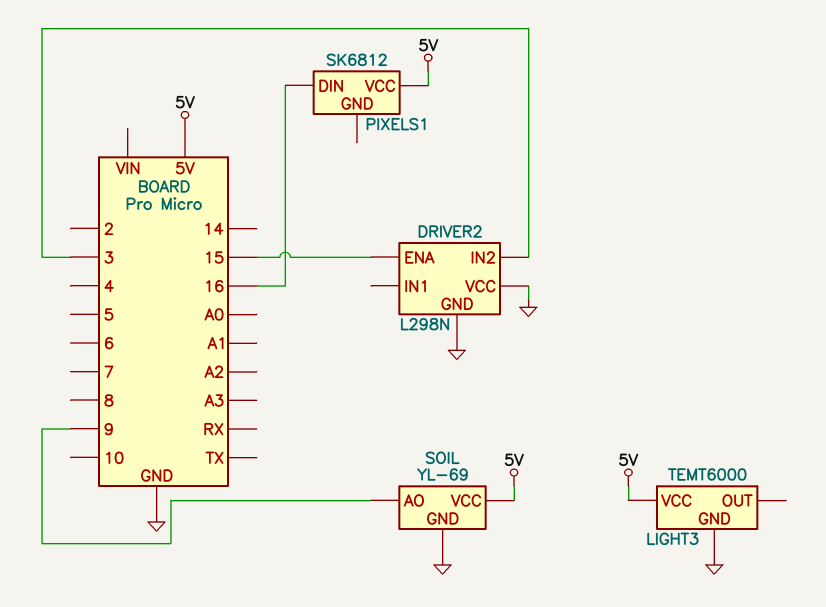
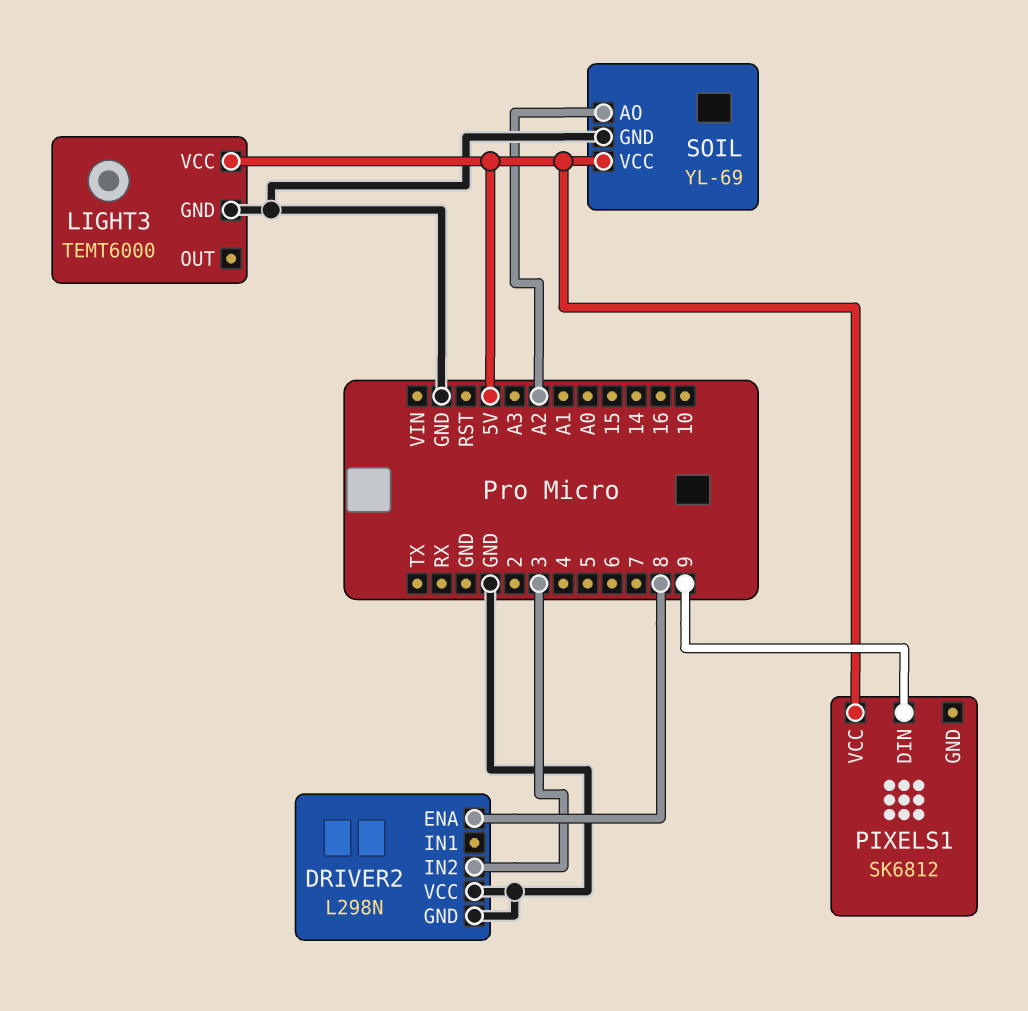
DRIVER2 pin ENA: 15 -> 8
PIXELS1 pin DIN: 16 -> 9
SOIL pin AO: 9 -> A2

